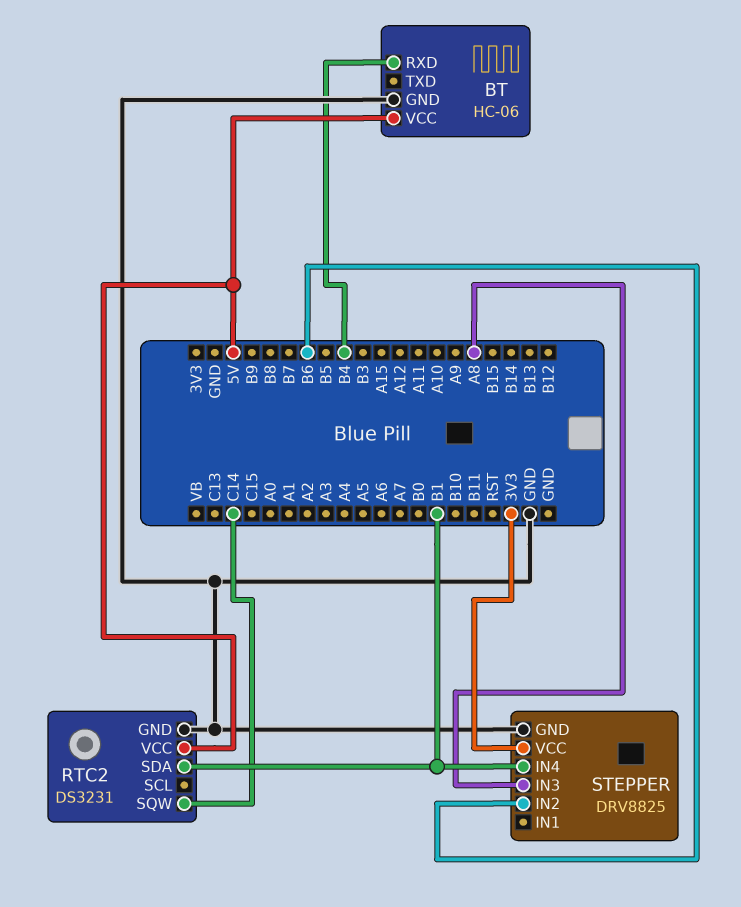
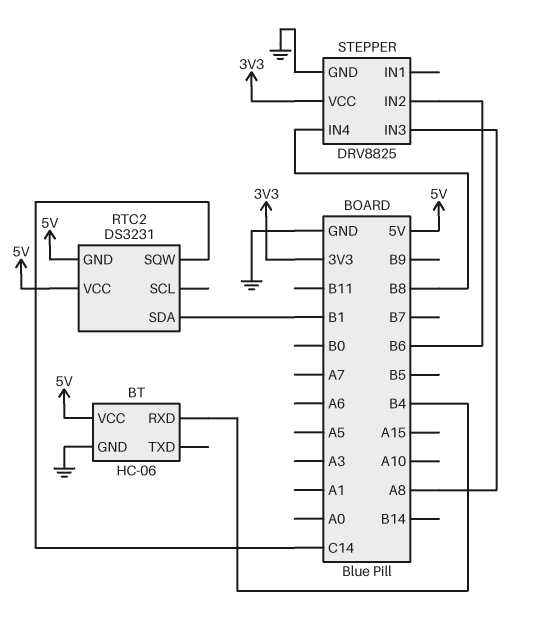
RTC2 pin GND: GND -> 5V
STEPPER pin IN4: B1 -> B8

